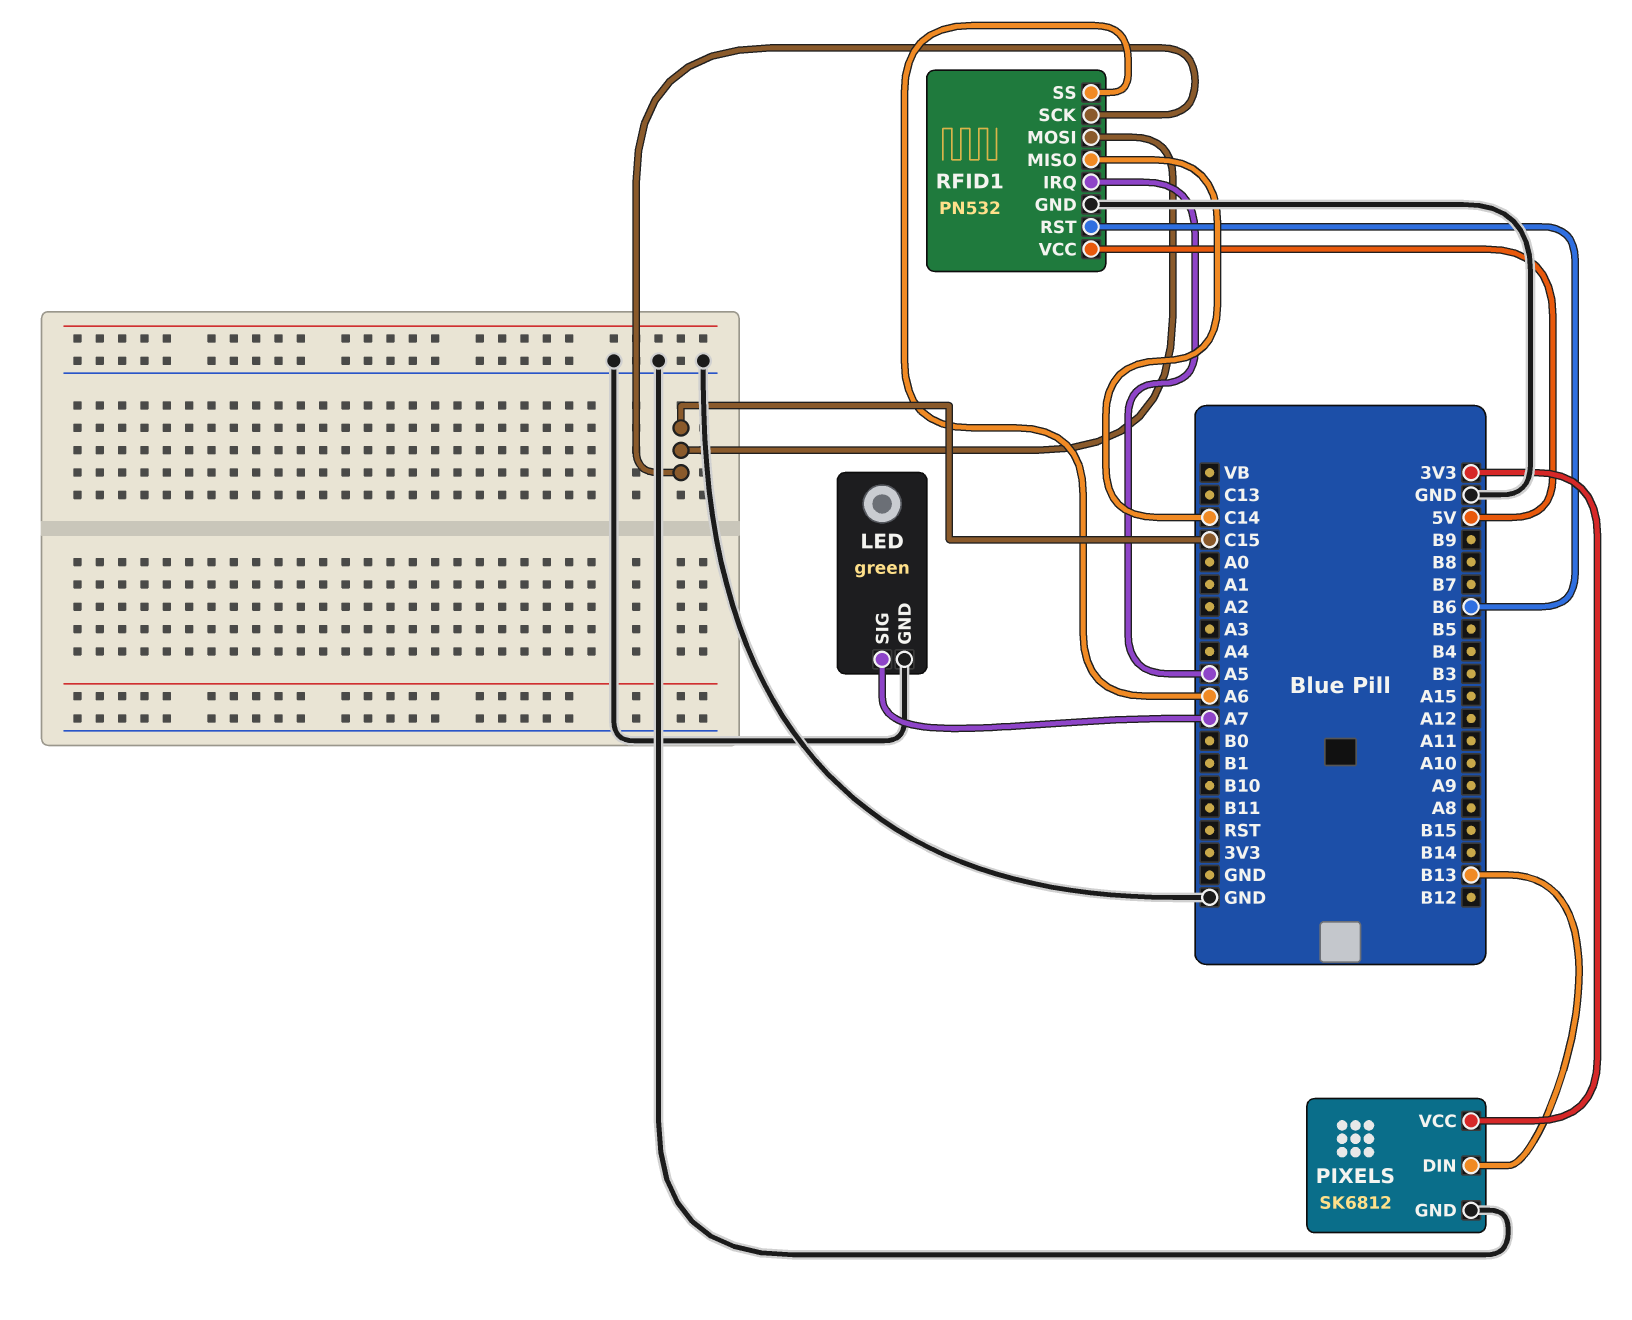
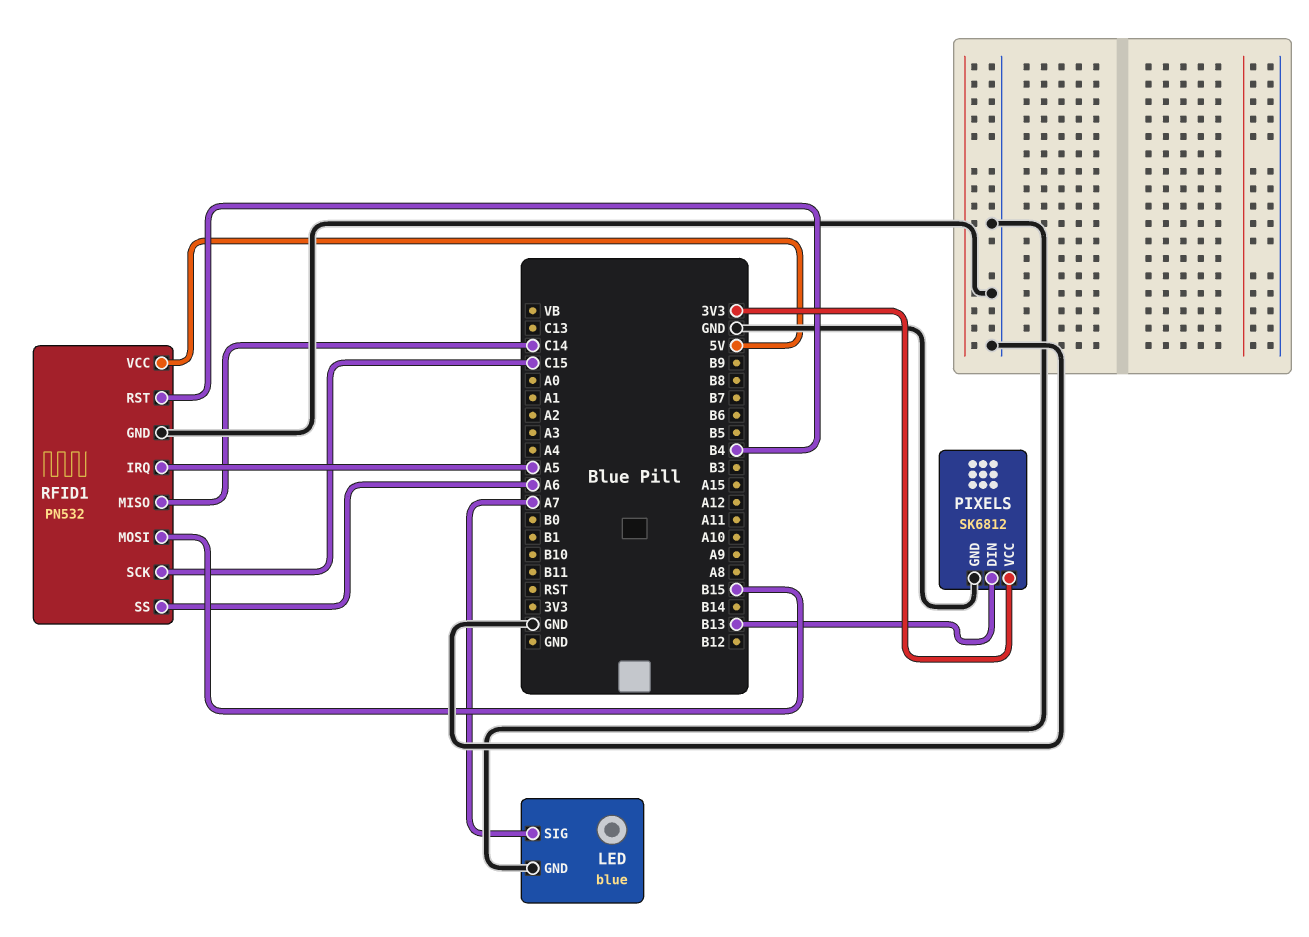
LED: green -> blue
RFID1 pin MOSI: C15 -> B15
RFID1 pin RST: B6 -> B4

